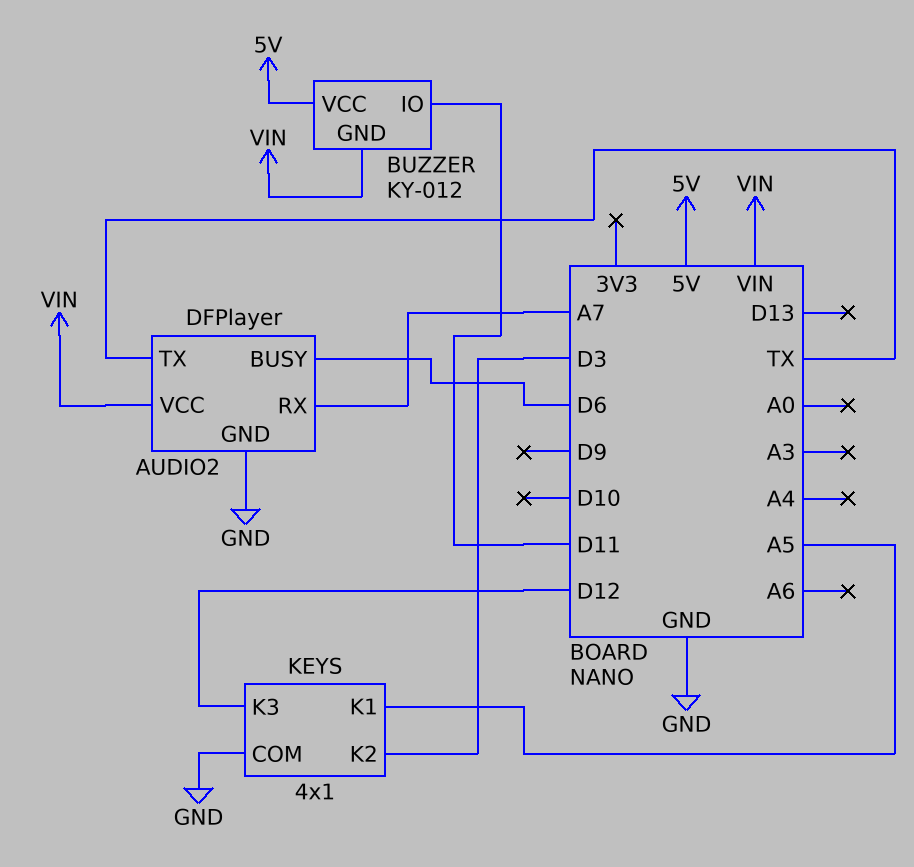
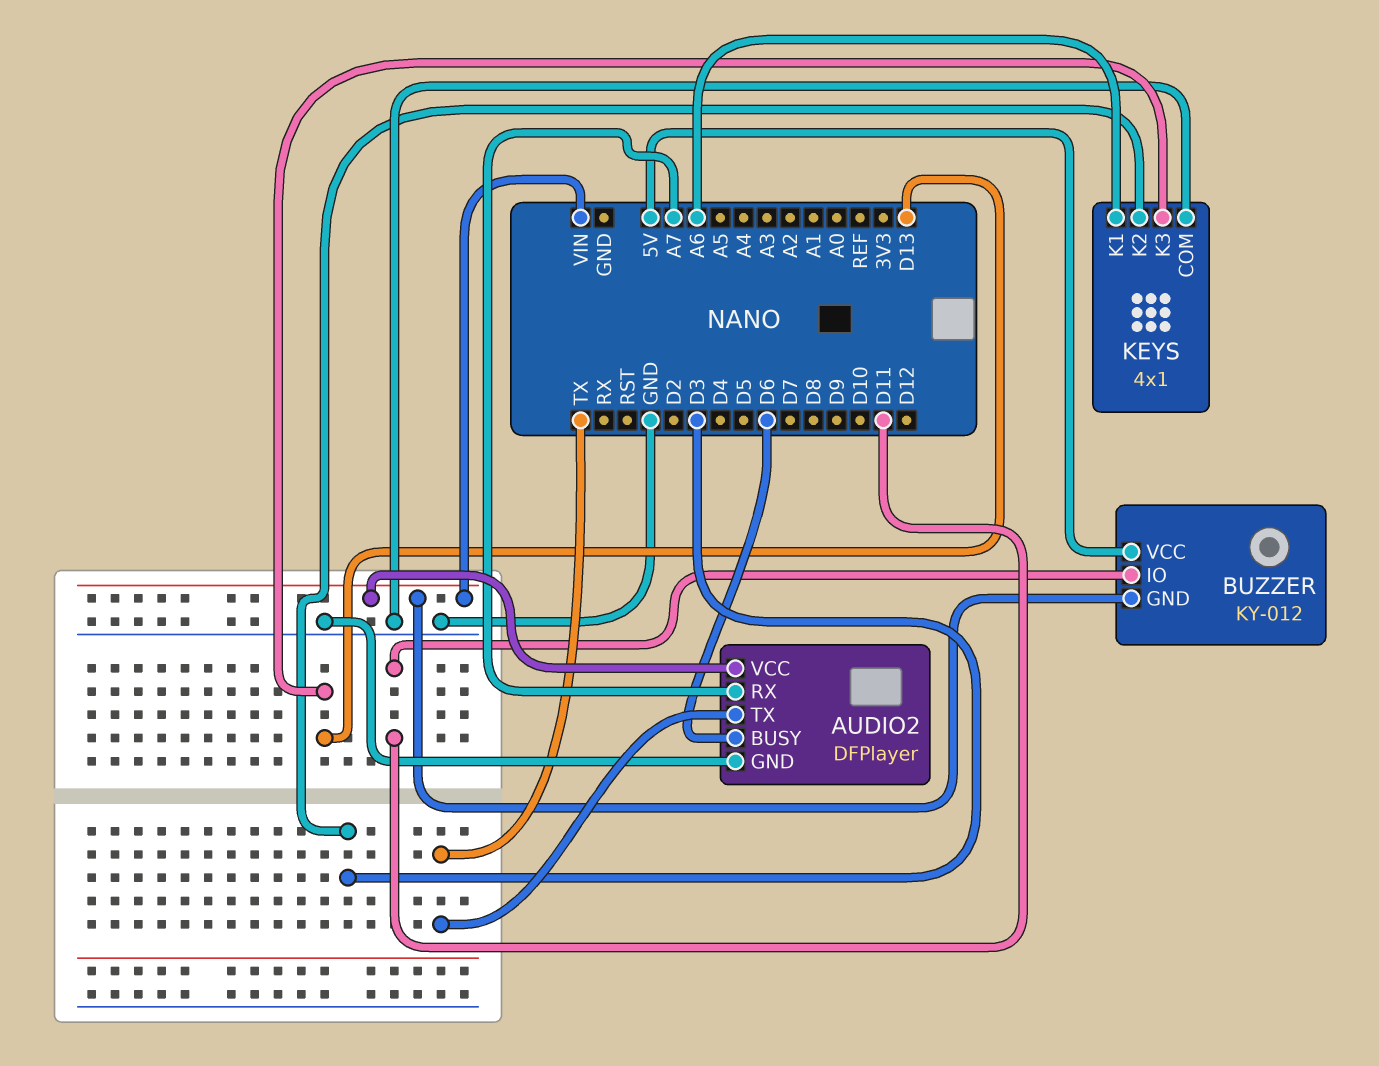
KEYS pin K1: A5 -> A6
KEYS pin K3: D12 -> D13

